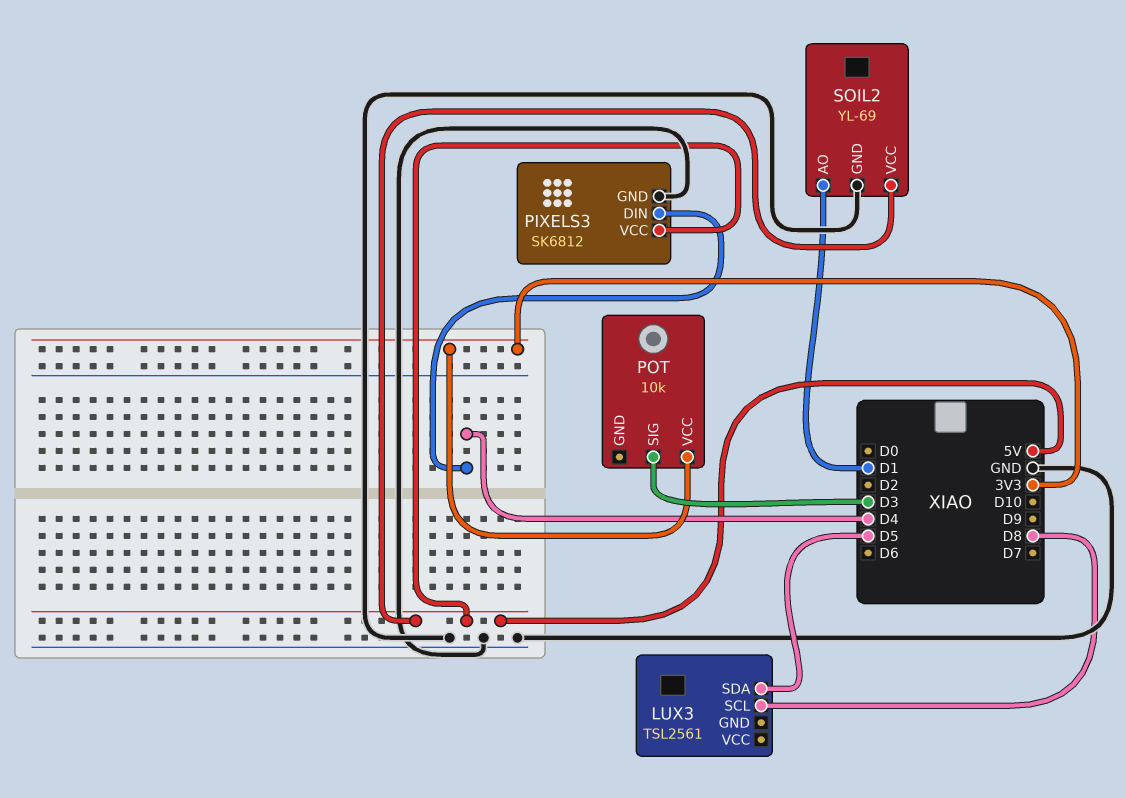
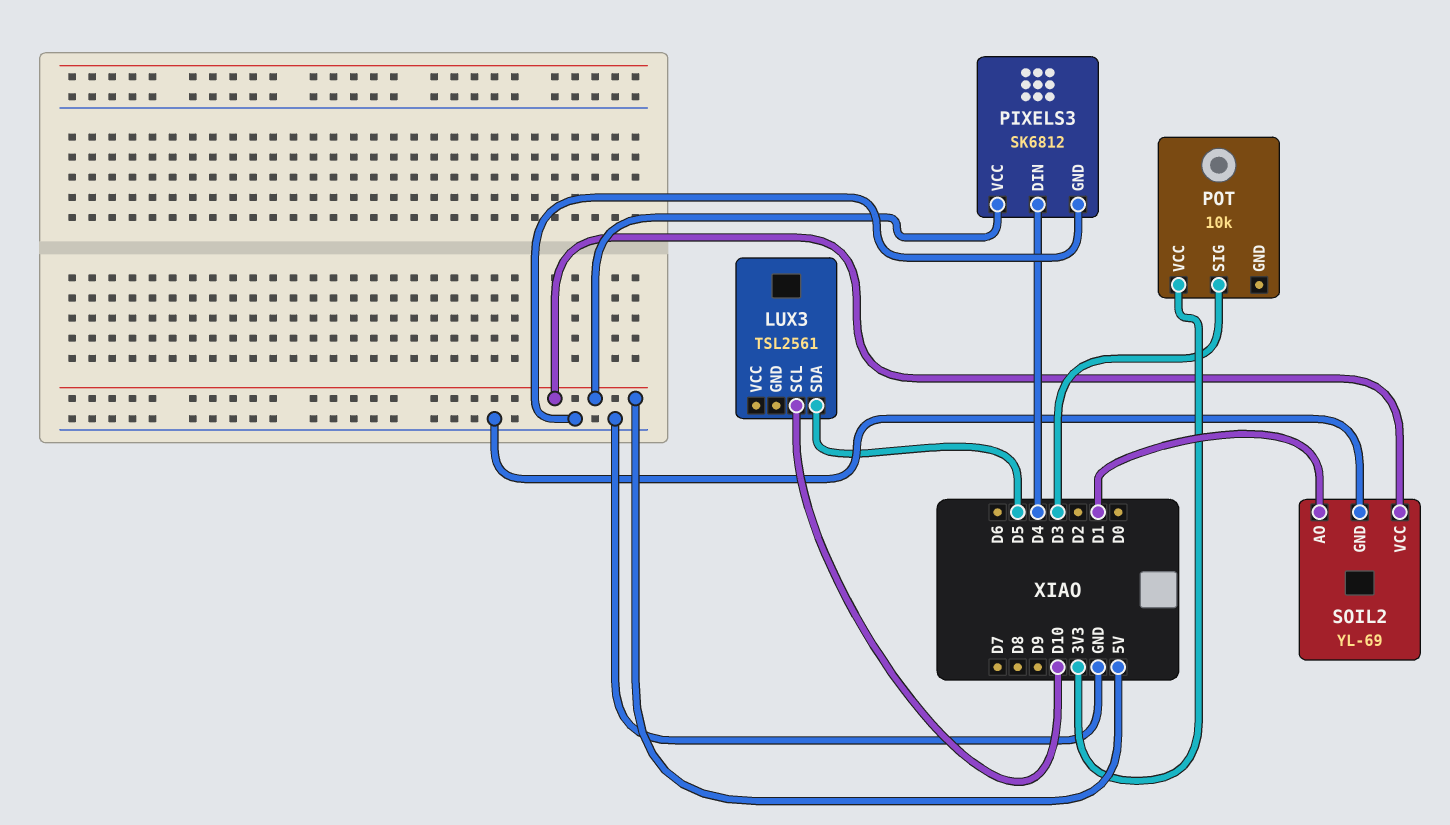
LUX3 pin SCL: D8 -> D10

